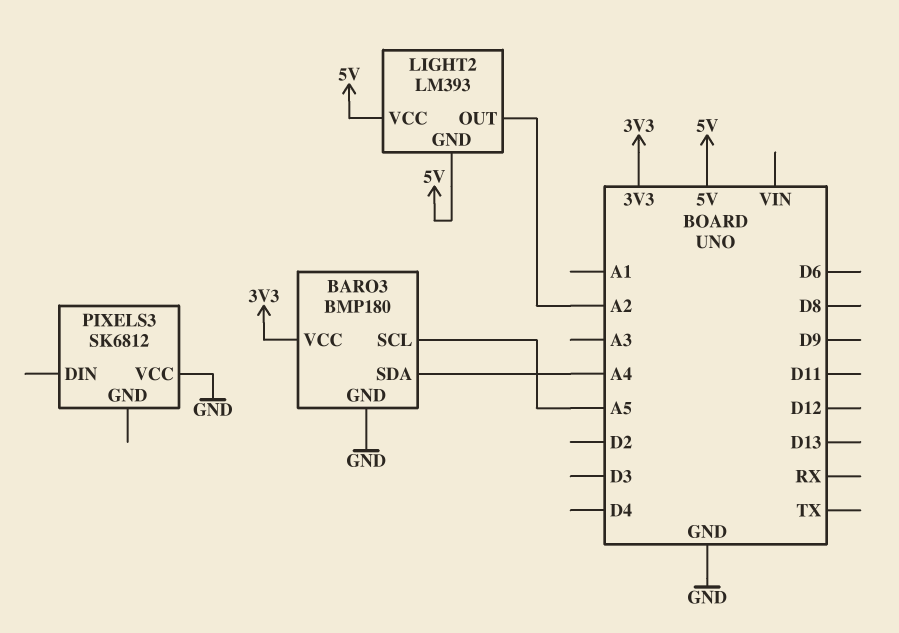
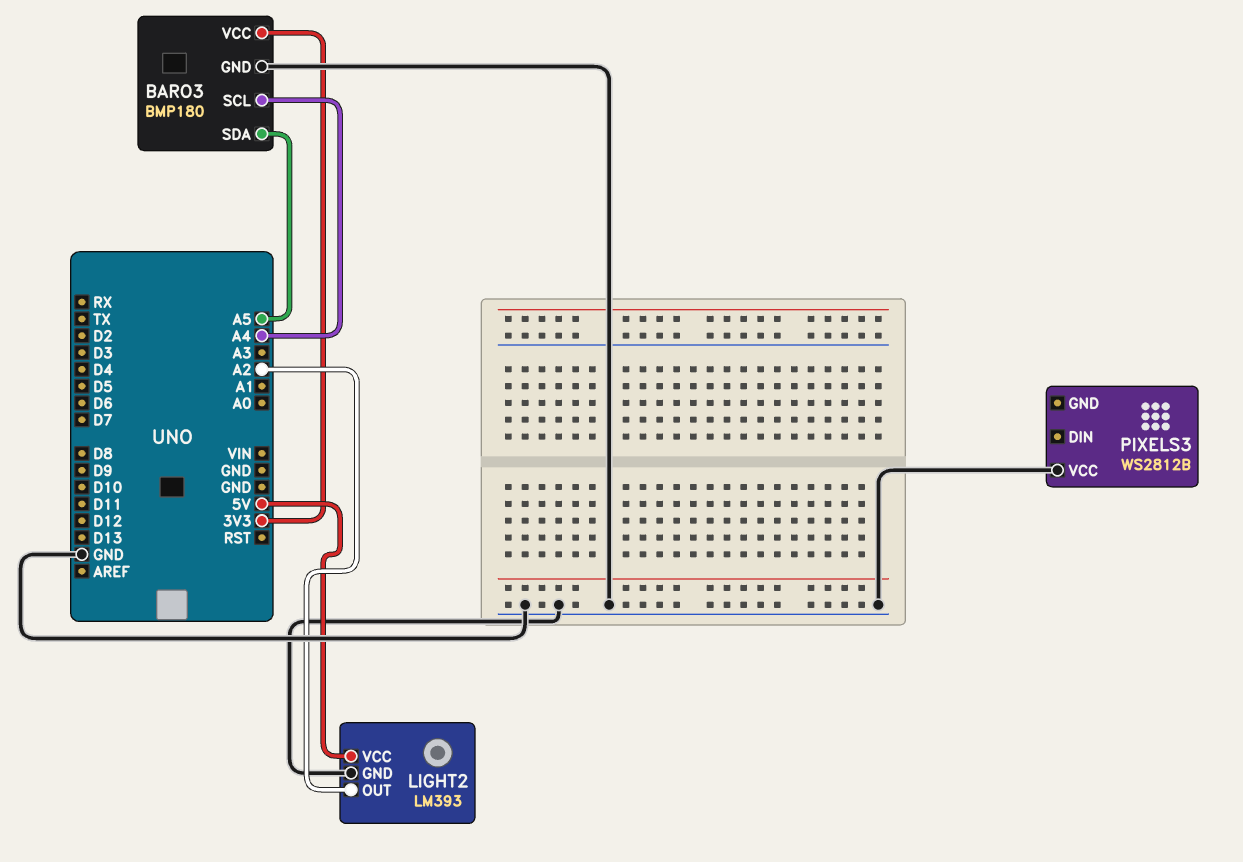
BARO3 pin SCL: A5 -> A4
BARO3 pin SDA: A4 -> A5
LIGHT2 pin GND: 5V -> GND
PIXELS3: SK6812 -> WS2812B

